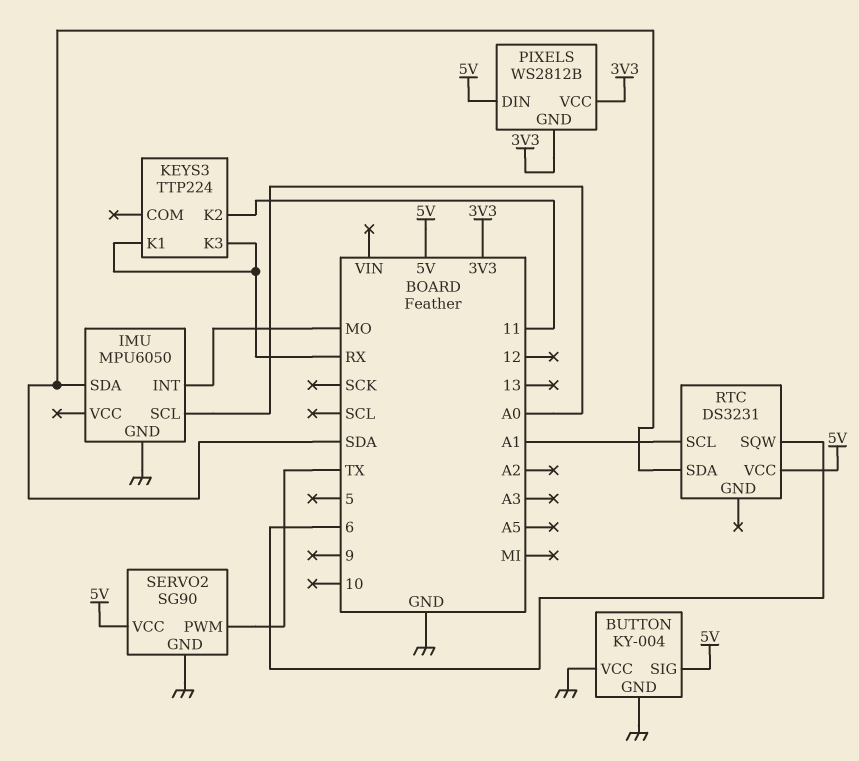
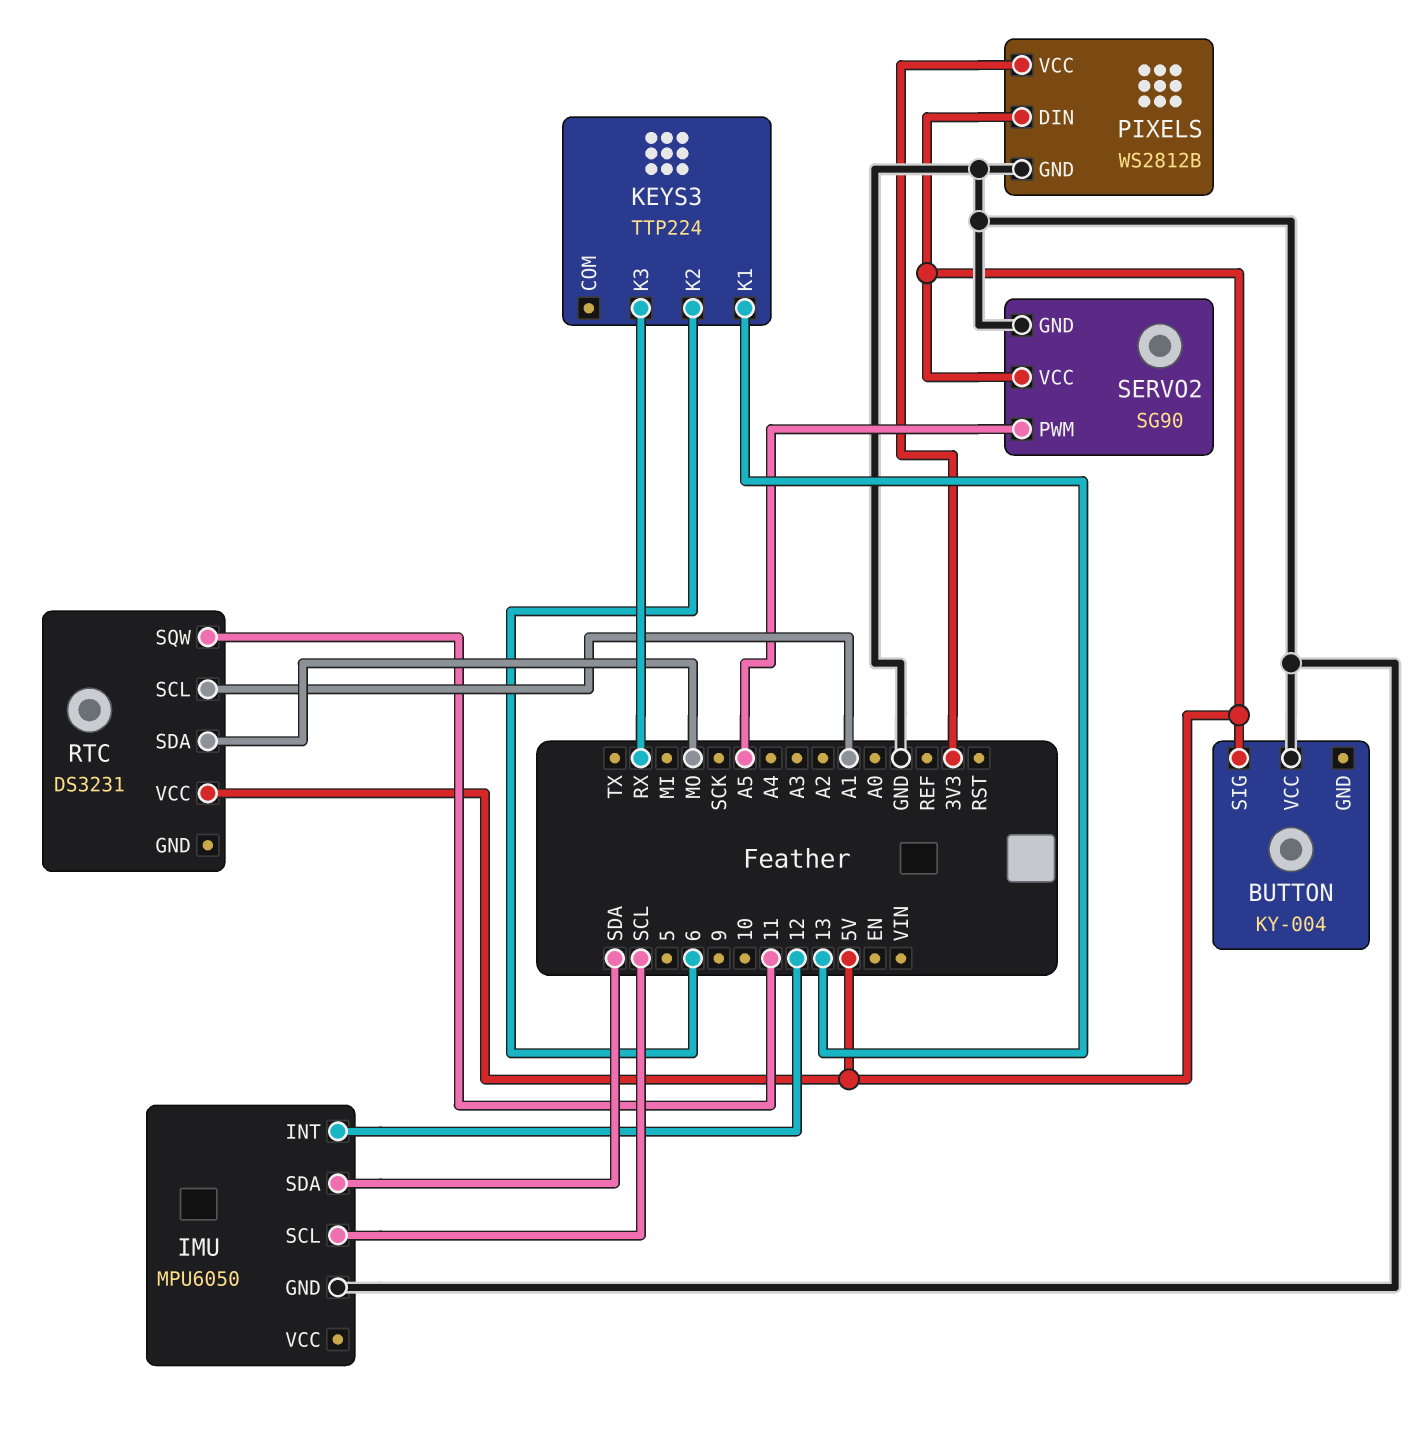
BUTTON pin GND: GND -> none
IMU pin INT: MO -> 12
IMU pin SCL: A0 -> SCL
KEYS3 pin K1: RX -> 13
KEYS3 pin K2: 11 -> 6
PIXELS pin GND: 3V3 -> GND
RTC pin SDA: SDA -> MO
RTC pin SQW: 6 -> 11
SERVO2 pin PWM: TX -> A5

